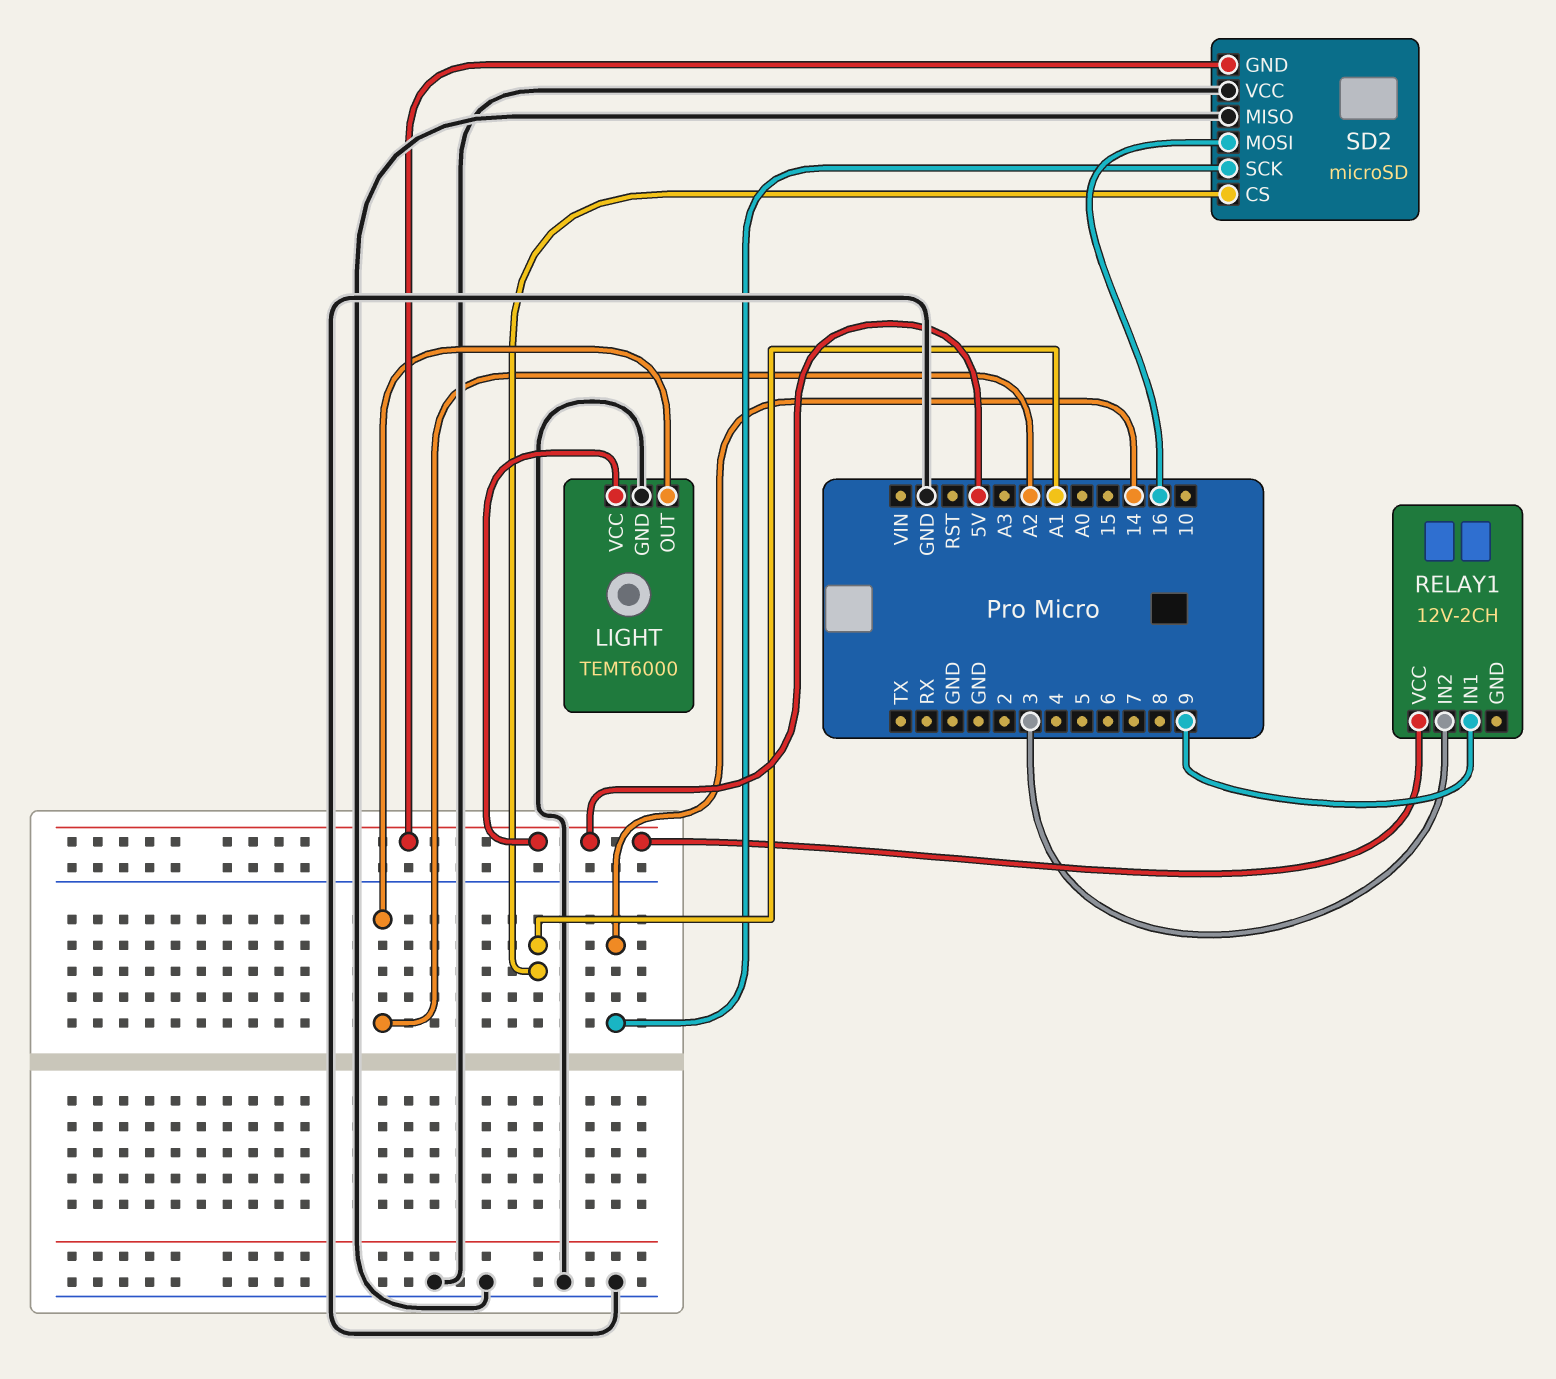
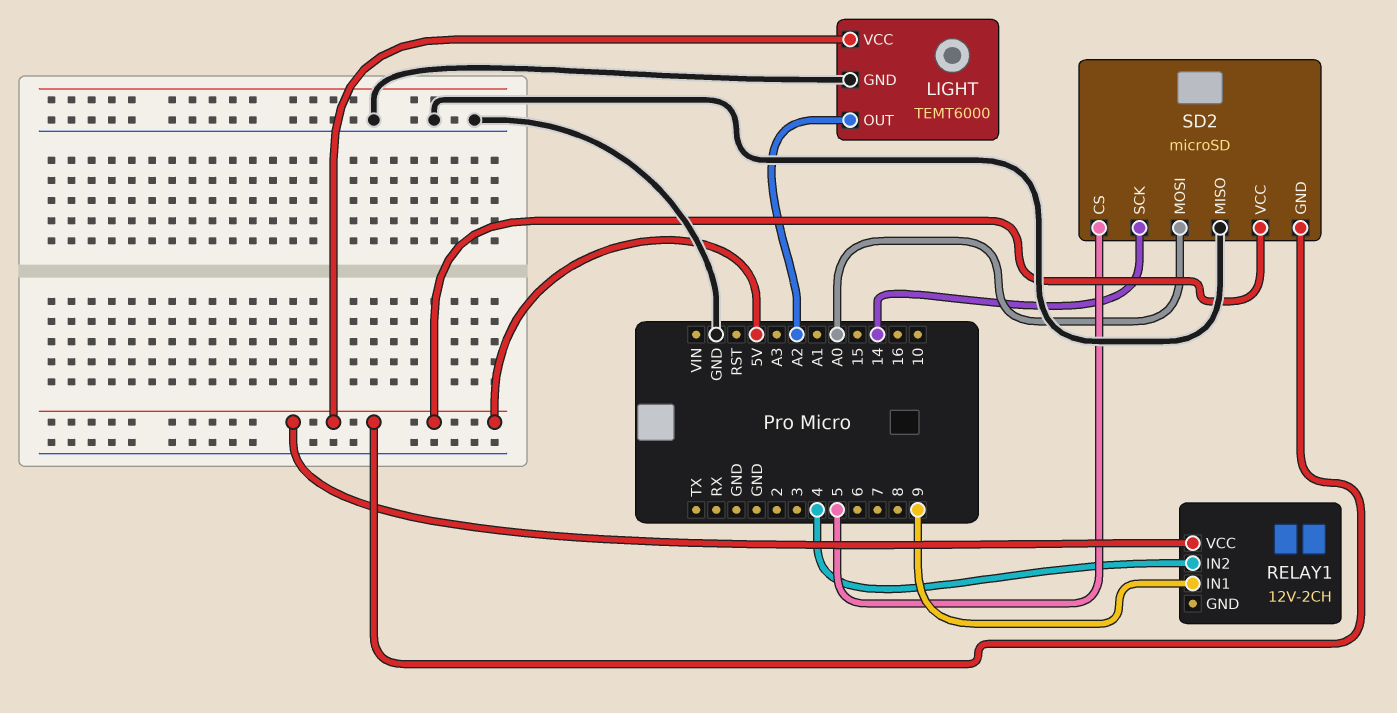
RELAY1 pin IN2: 3 -> 4
SD2 pin CS: A1 -> 5
SD2 pin MOSI: 16 -> A0
SD2 pin VCC: GND -> 5V

